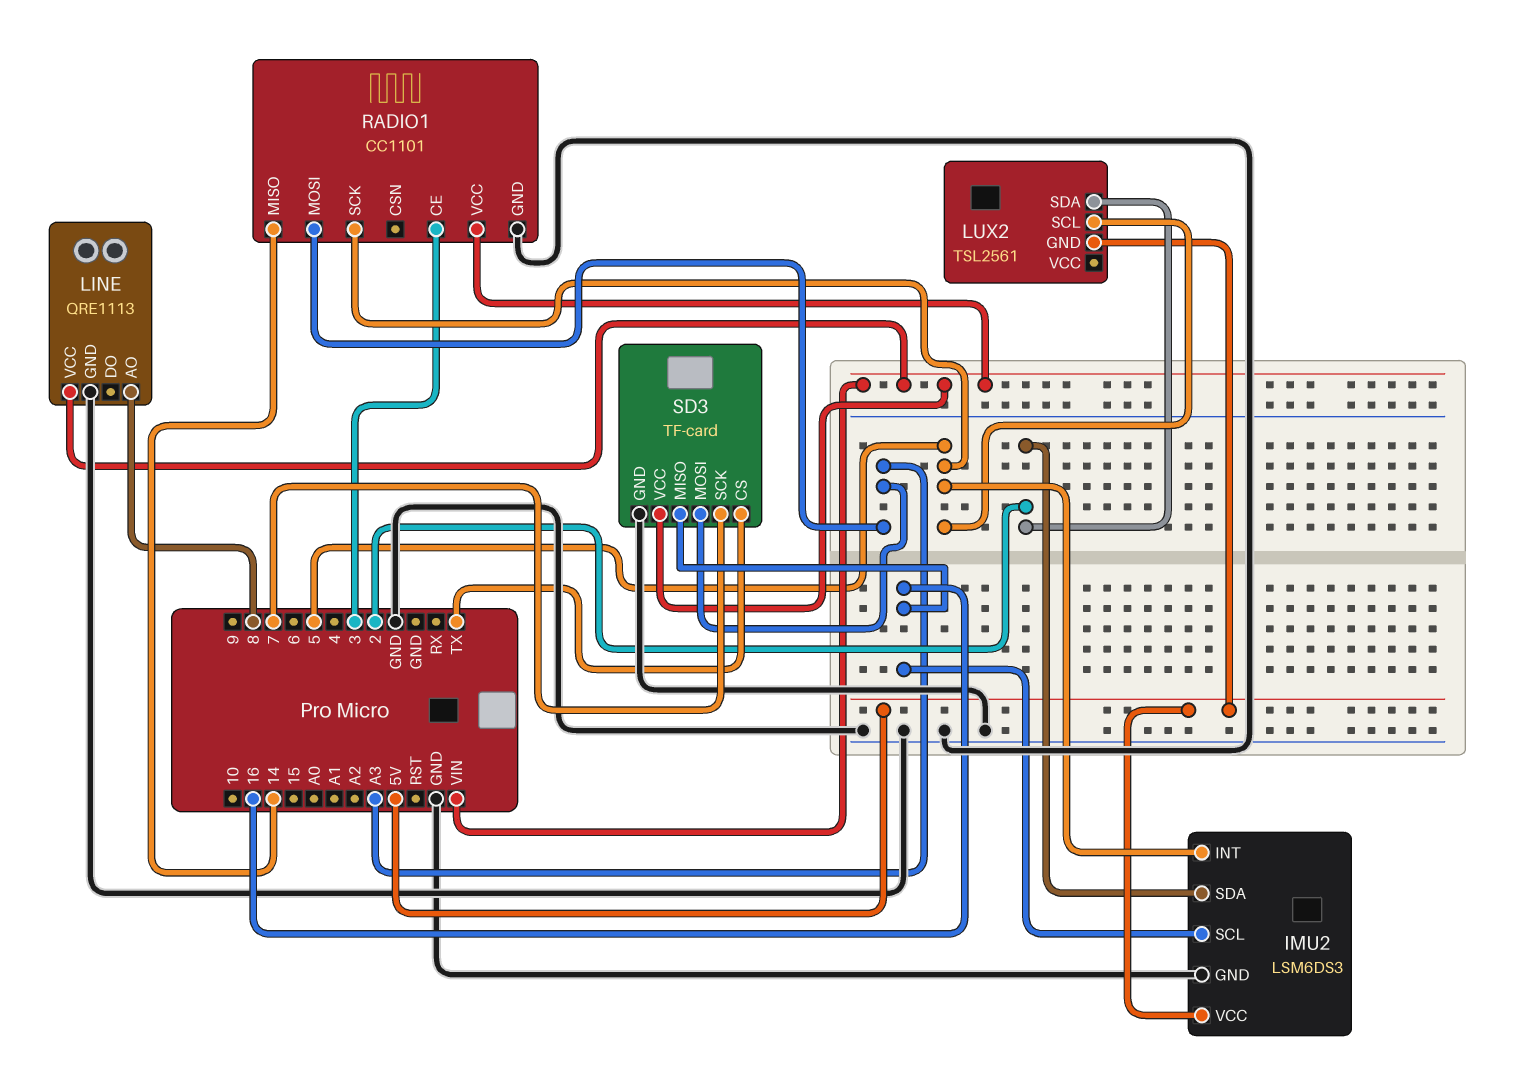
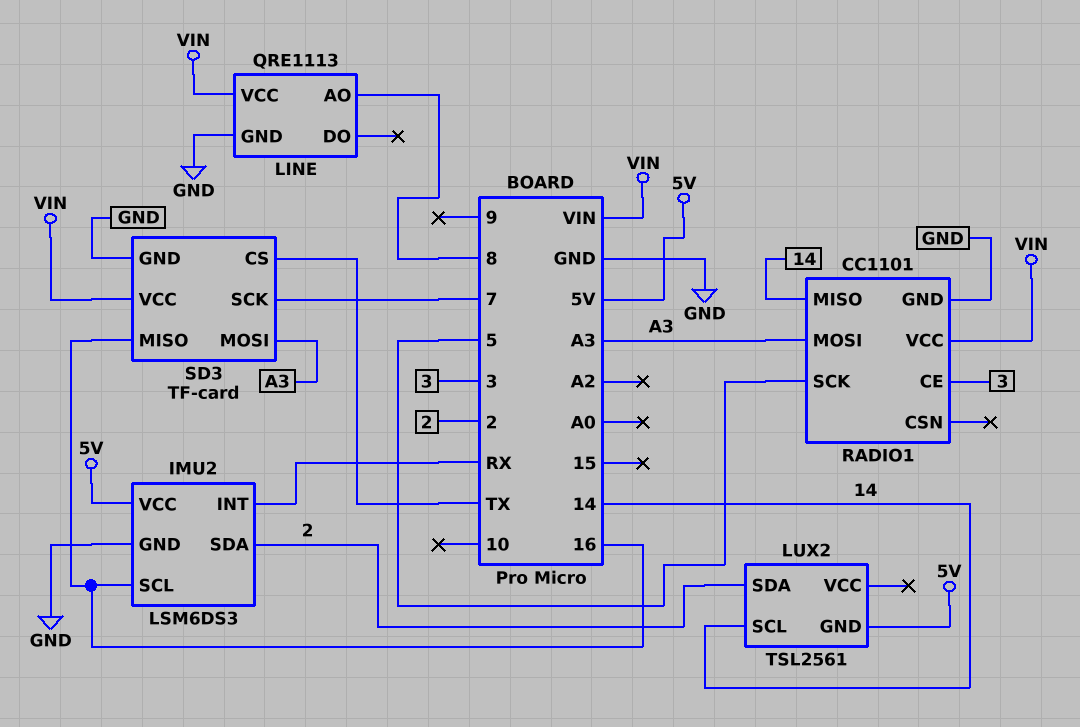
IMU2 pin INT: 5 -> RX
LUX2 pin SCL: 5 -> 14

